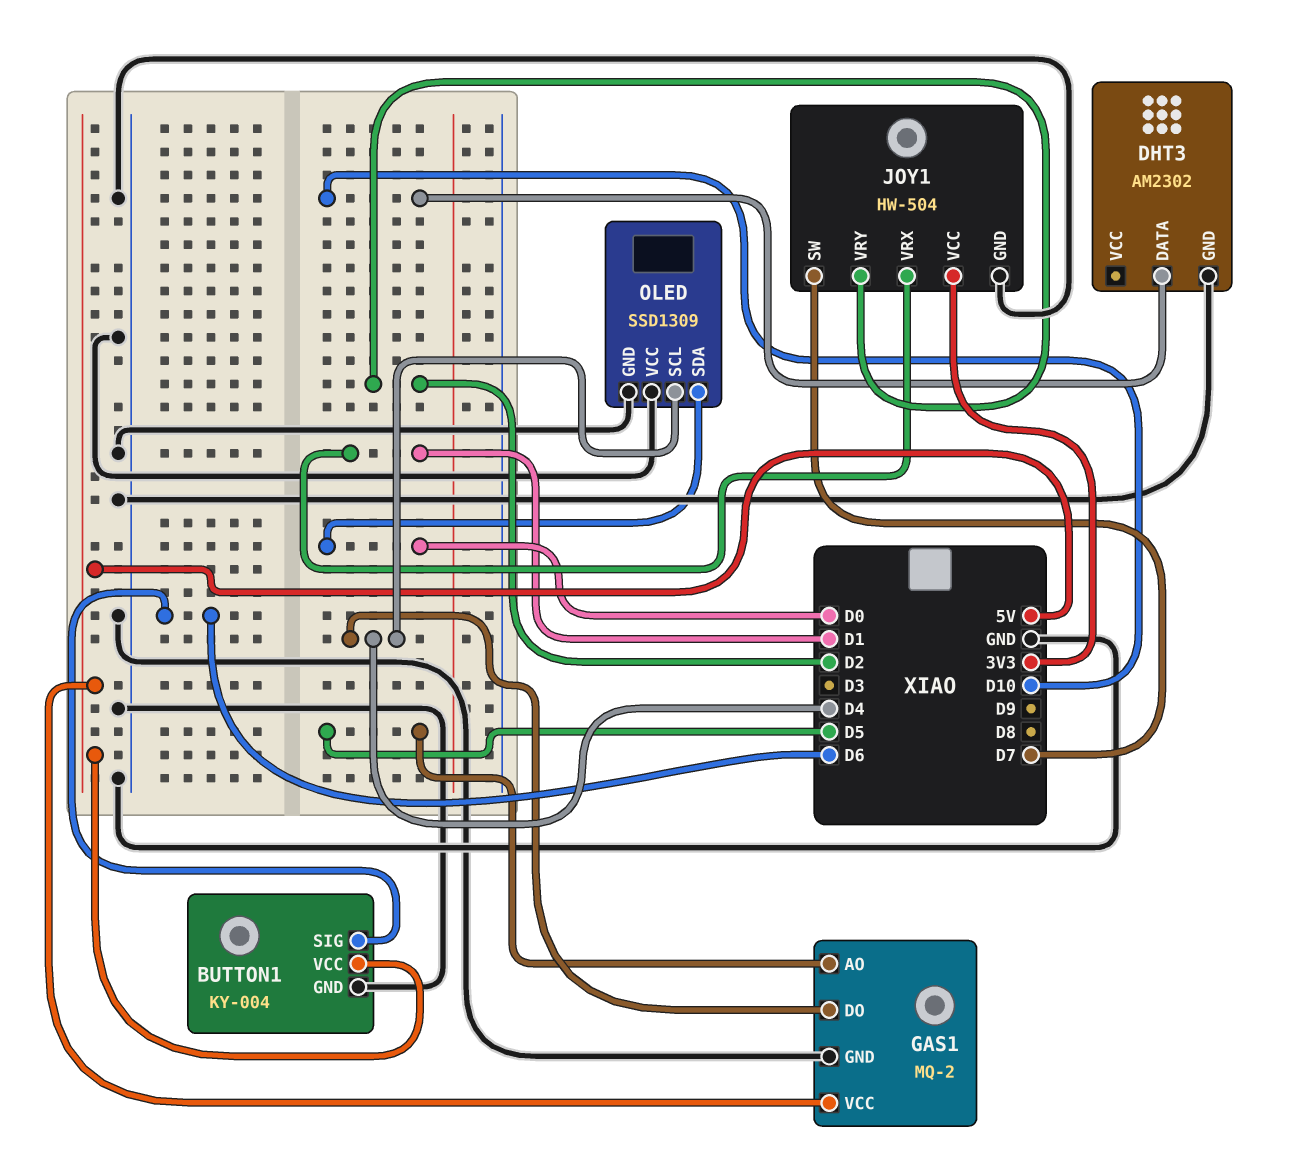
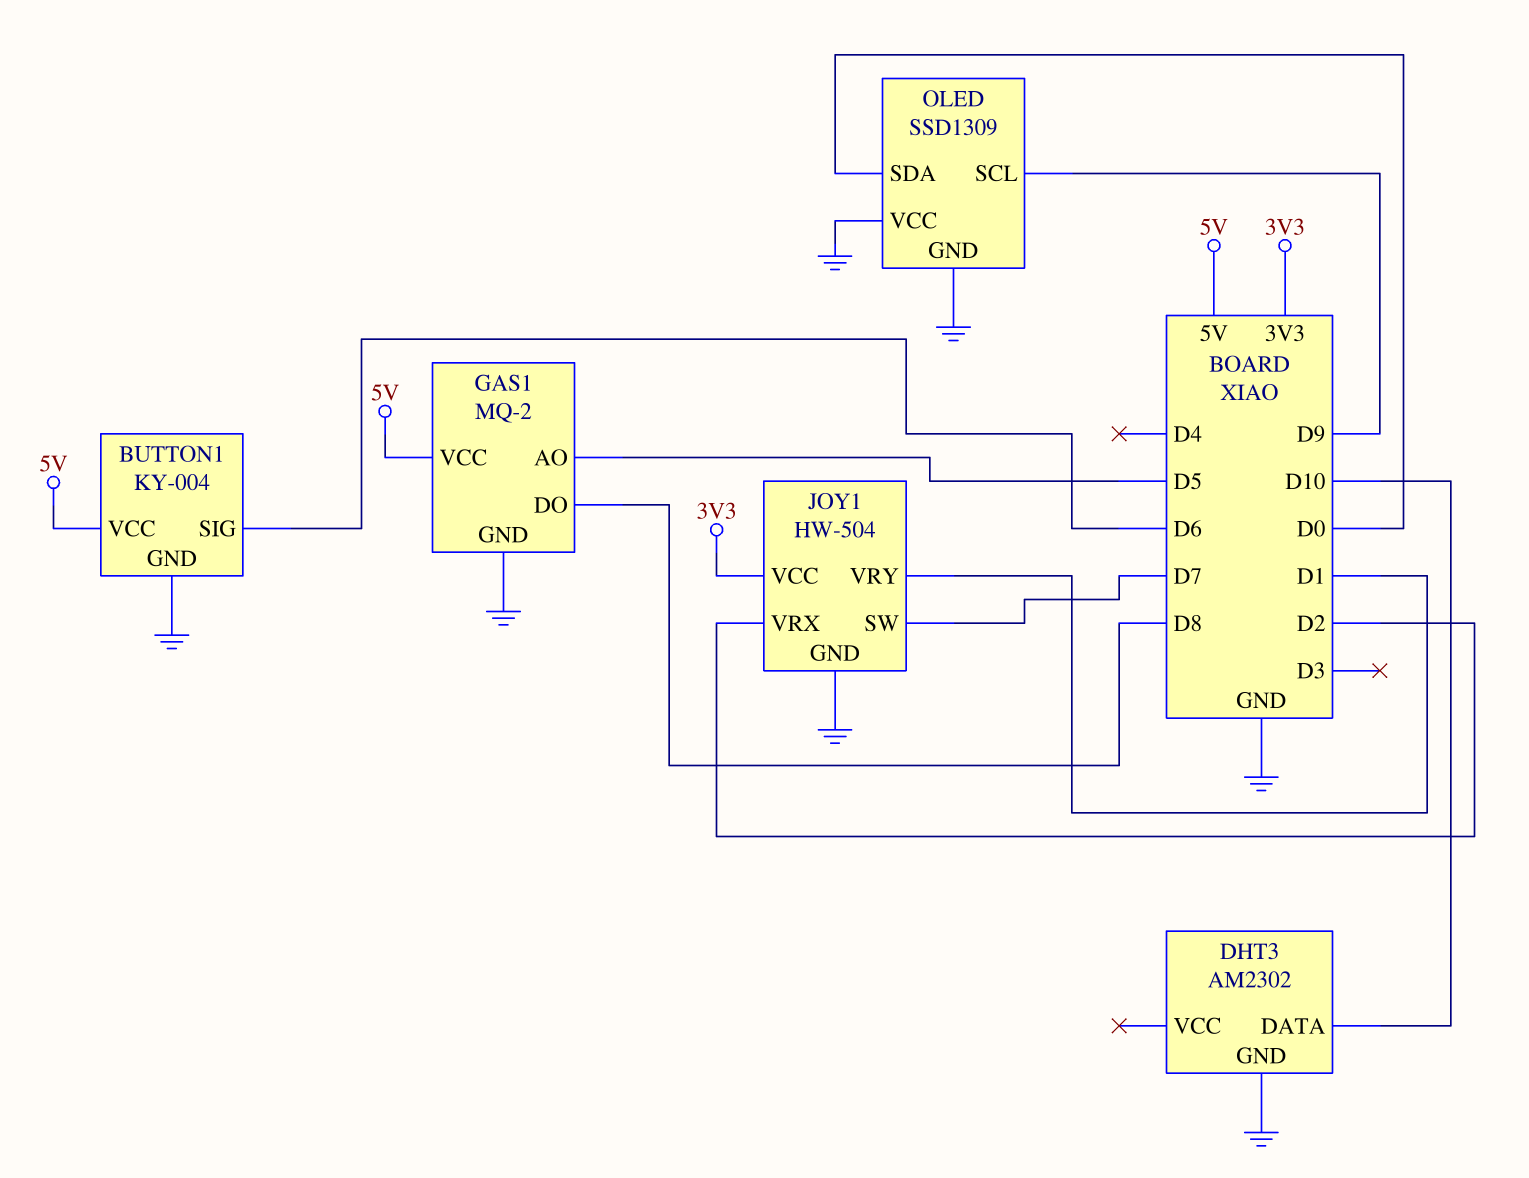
GAS1 pin DO: D4 -> D8
JOY1 pin VRX: D1 -> D2
JOY1 pin VRY: D2 -> D1
OLED pin SCL: D4 -> D9

